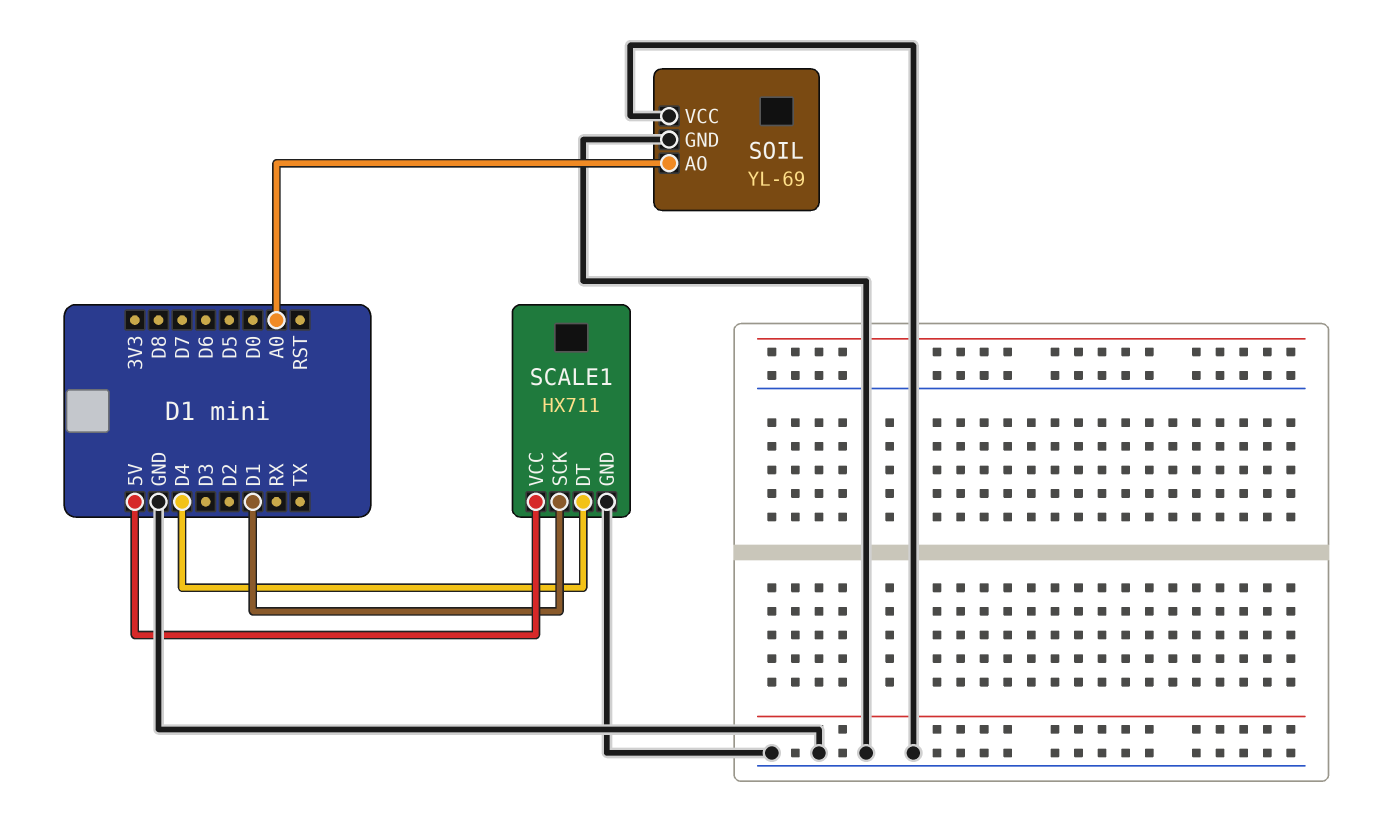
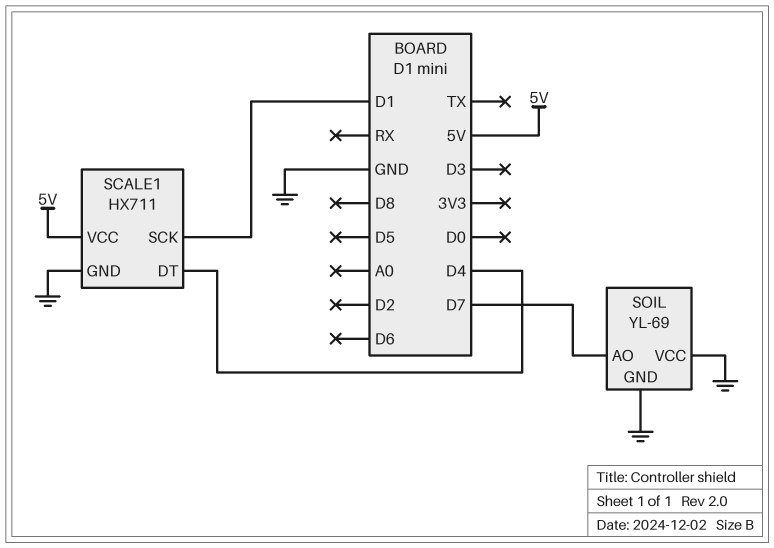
SOIL pin AO: A0 -> D7

